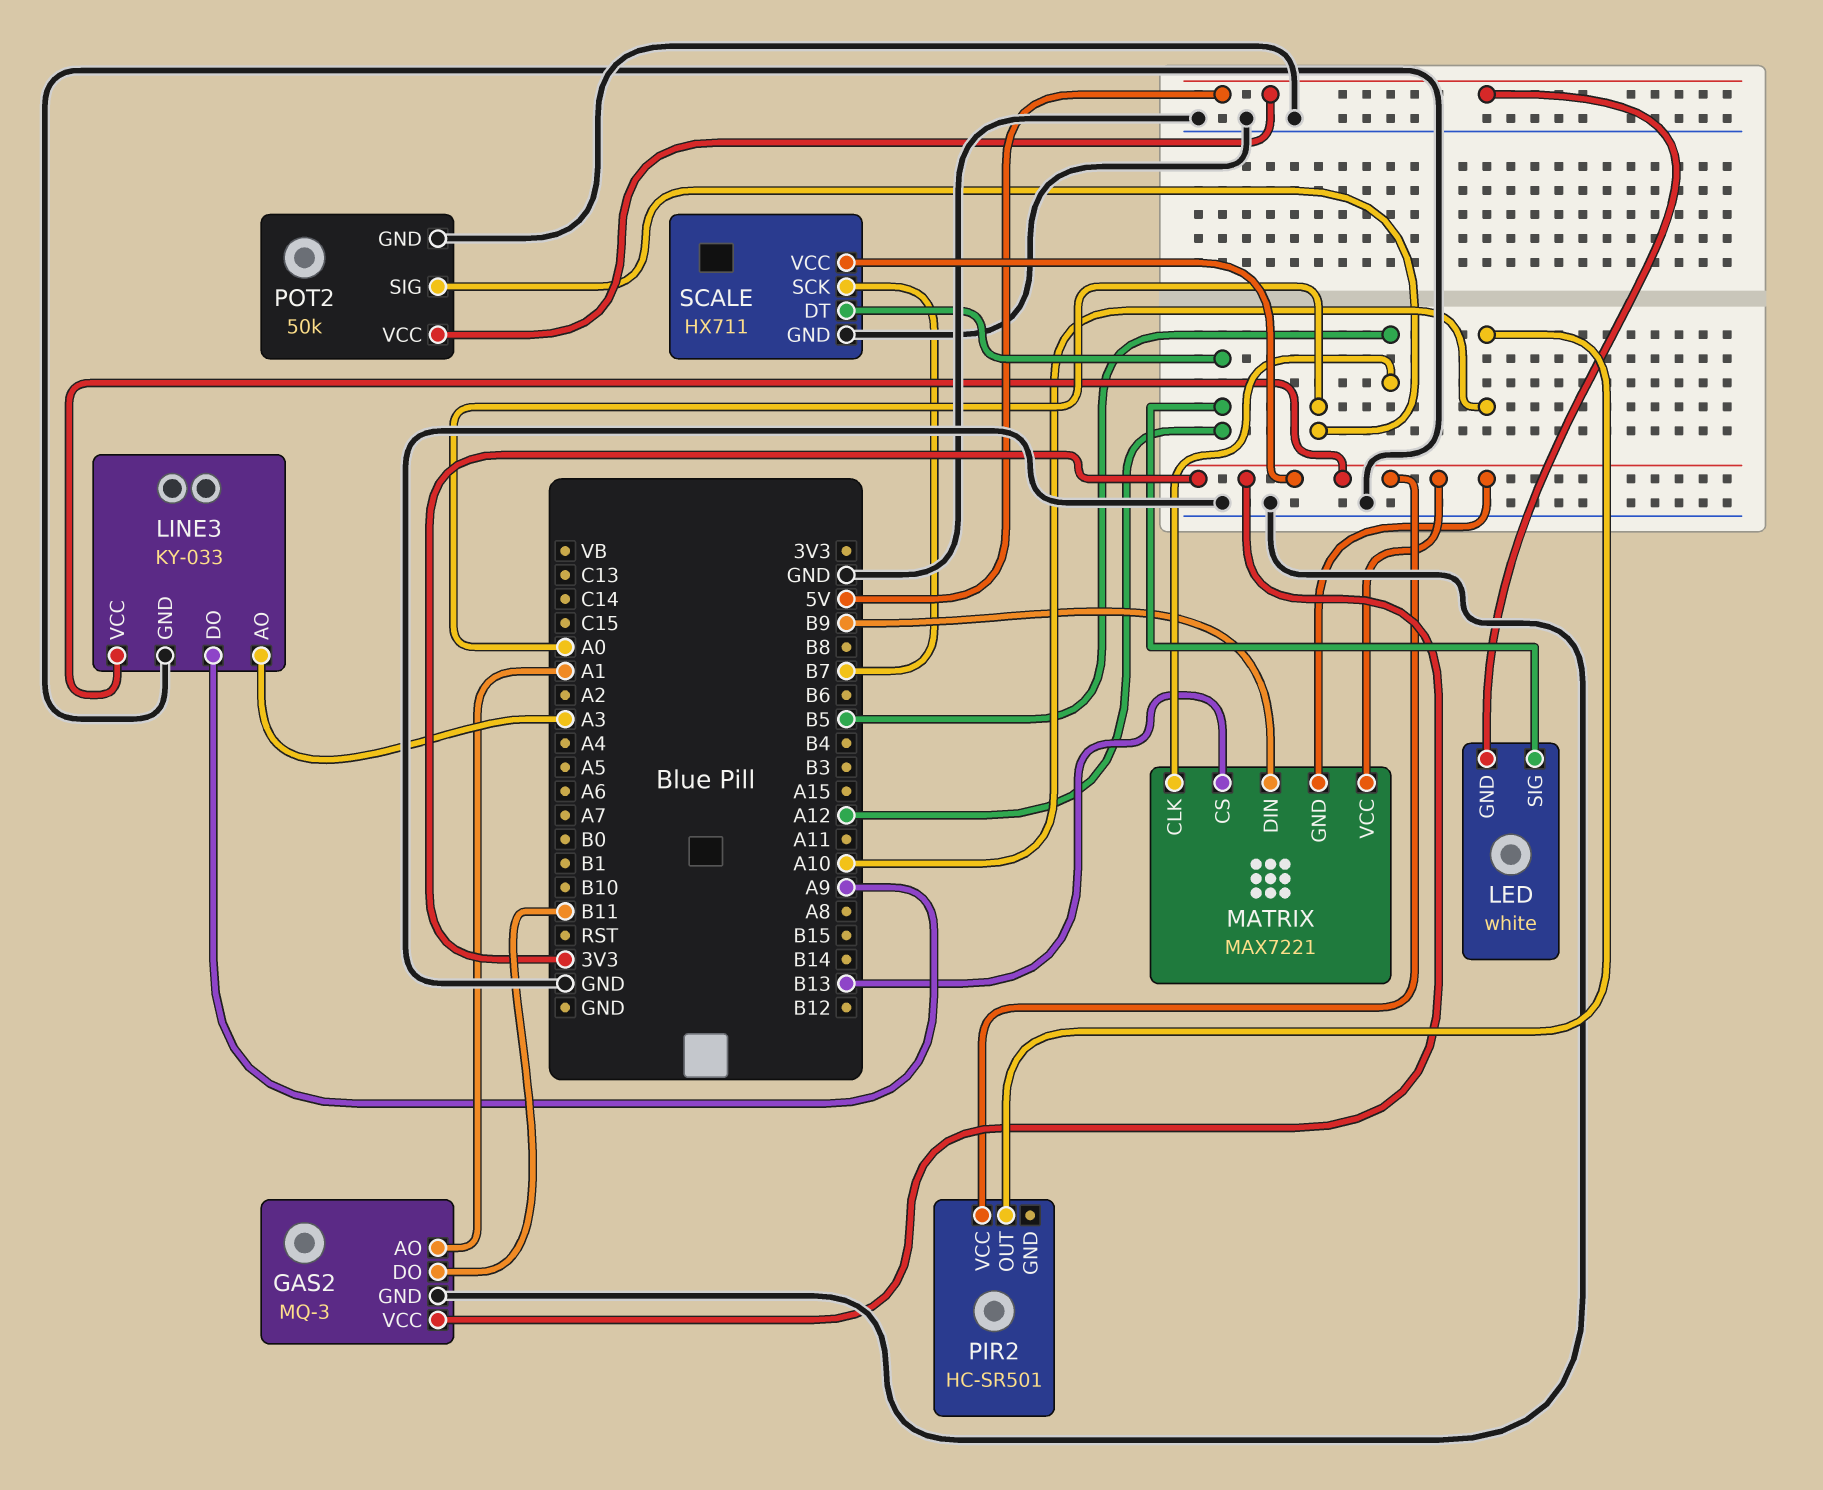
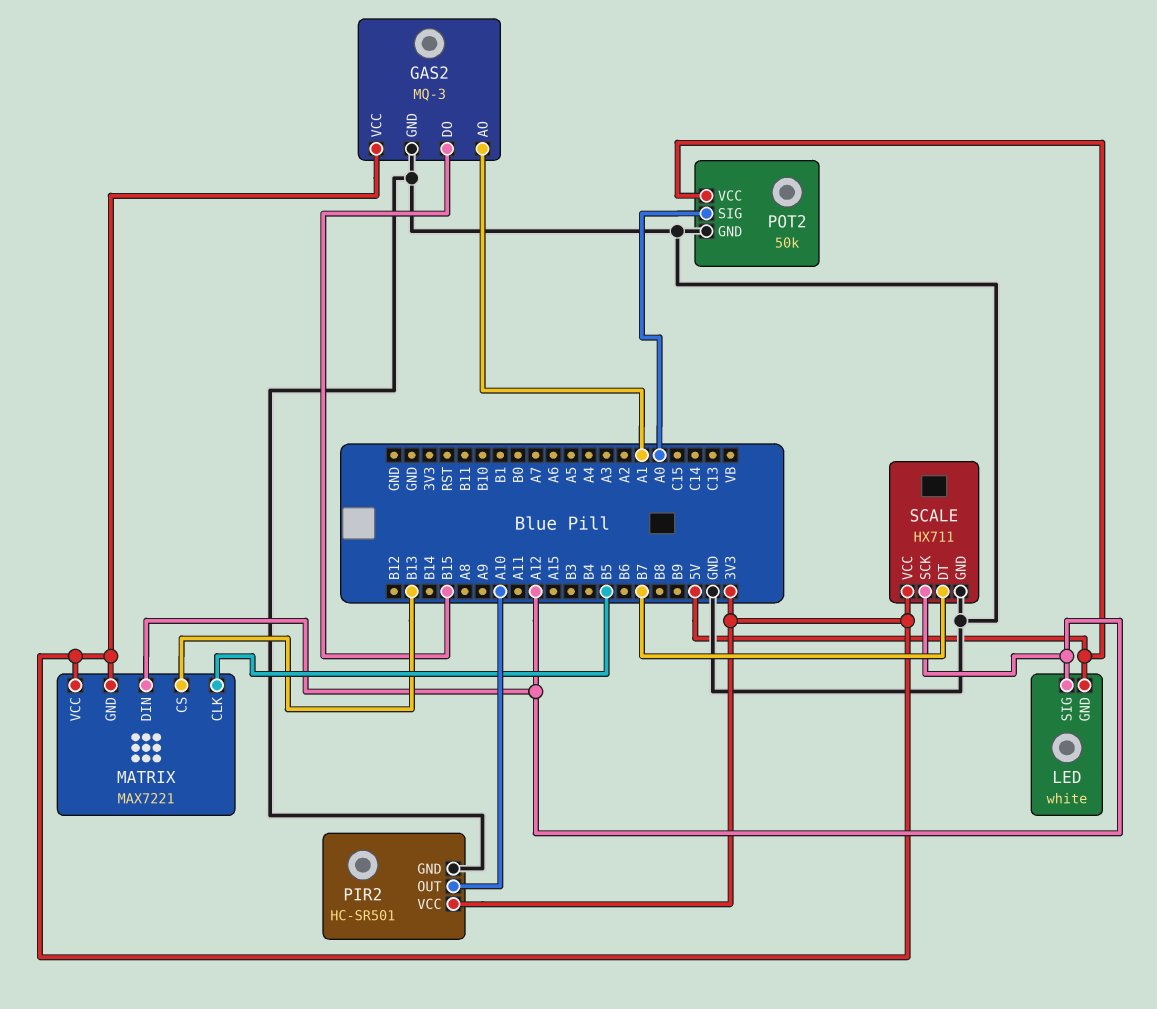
GAS2 pin DO: B11 -> B15
LINE3: KY-033 -> none
LINE3 pin AO: A3 -> none
LINE3 pin DO: A9 -> none
LINE3 pin GND: GND -> none
LINE3 pin VCC: 3V3 -> none
MATRIX pin DIN: B9 -> A12
PIR2 pin GND: none -> GND
SCALE pin DT: A12 -> B7
SCALE pin SCK: B7 -> A12

